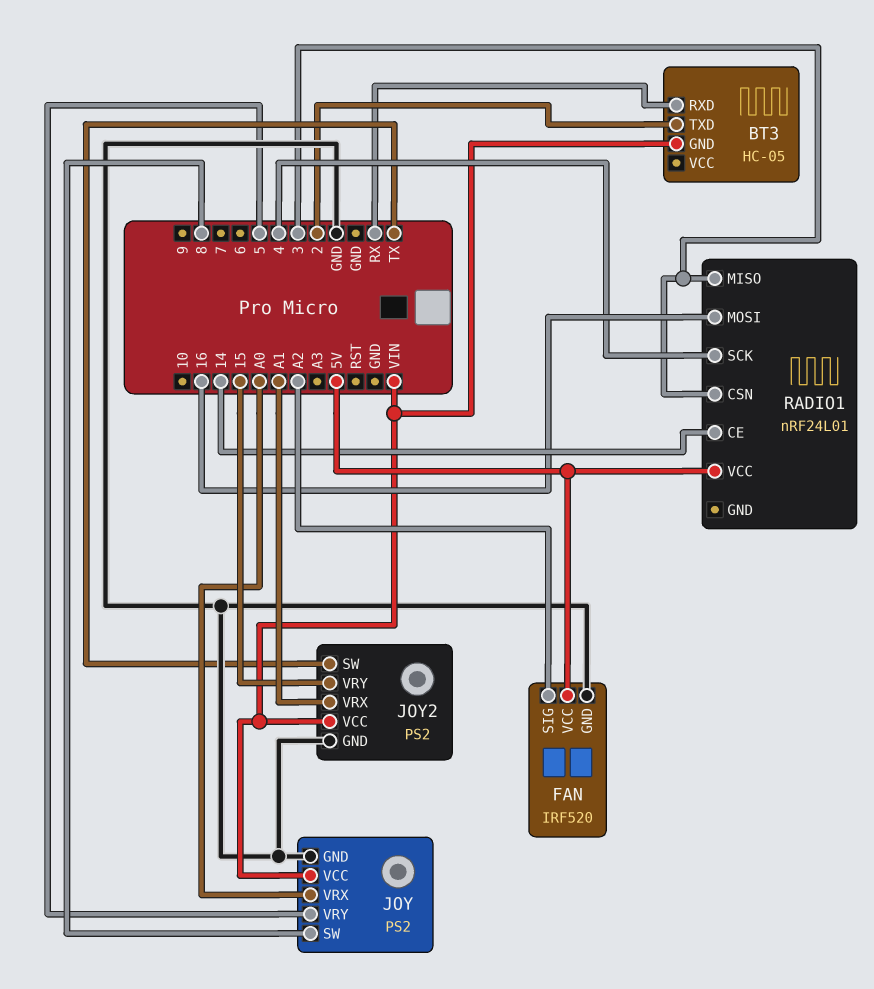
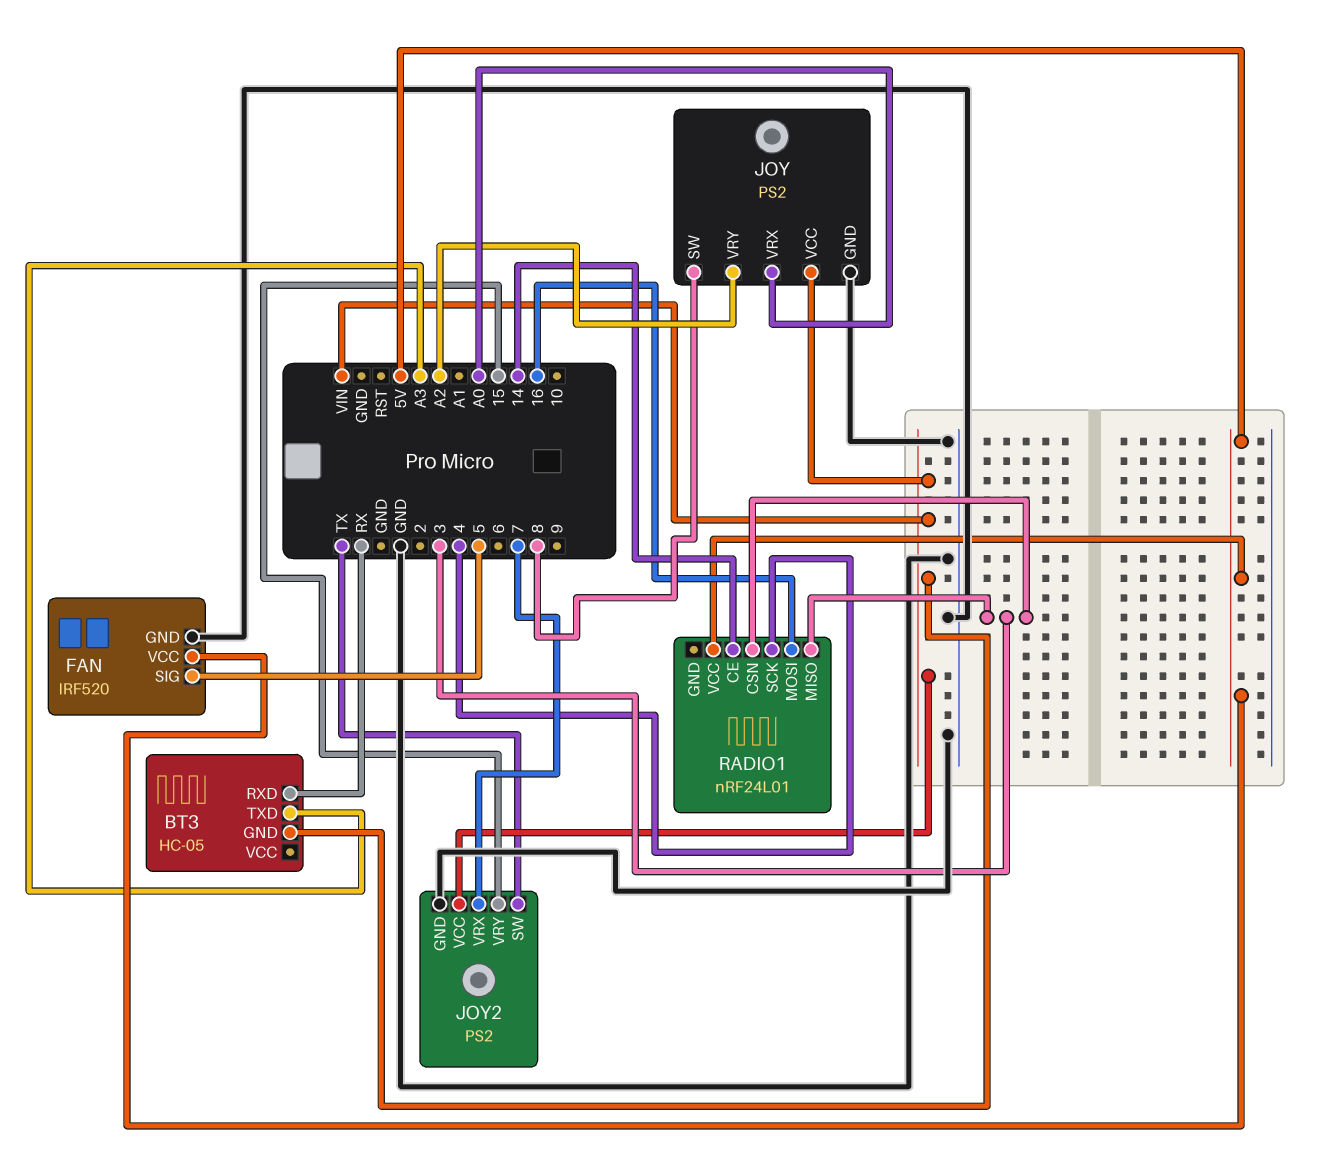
BT3 pin TXD: 2 -> A3
FAN pin SIG: A2 -> 5
JOY pin VRY: 5 -> A2
JOY2 pin VRX: A1 -> 7

